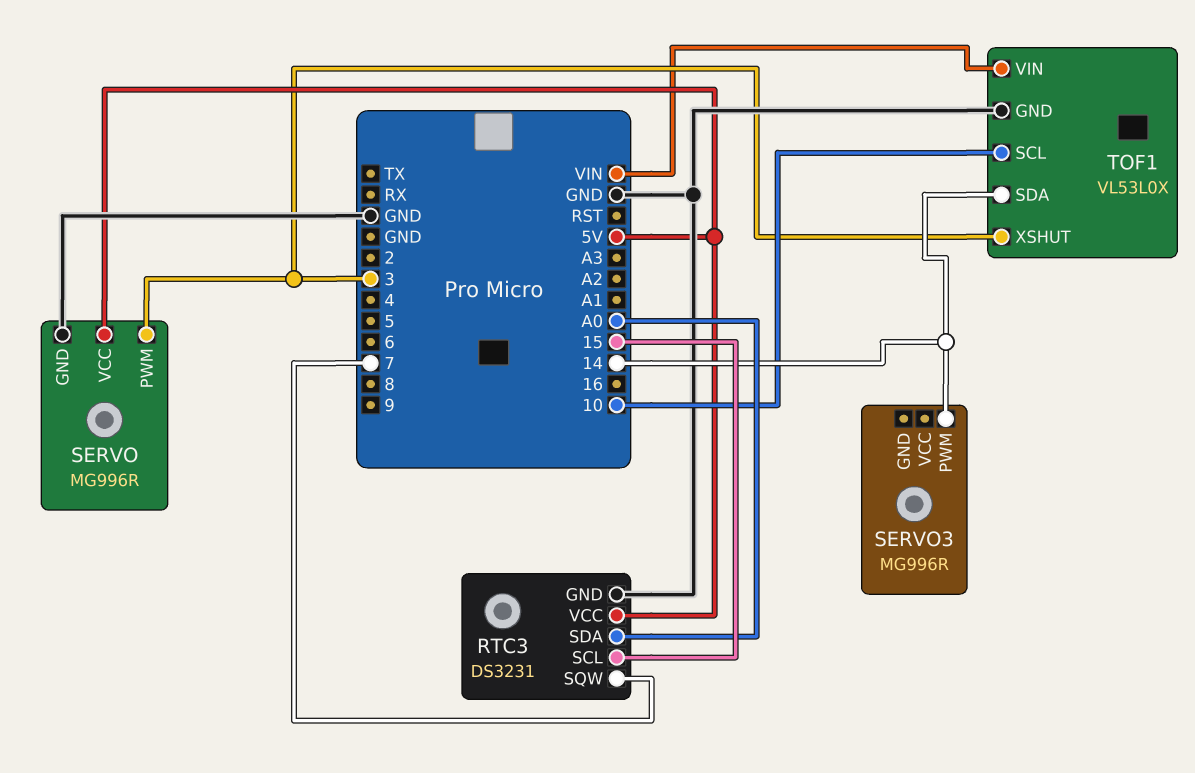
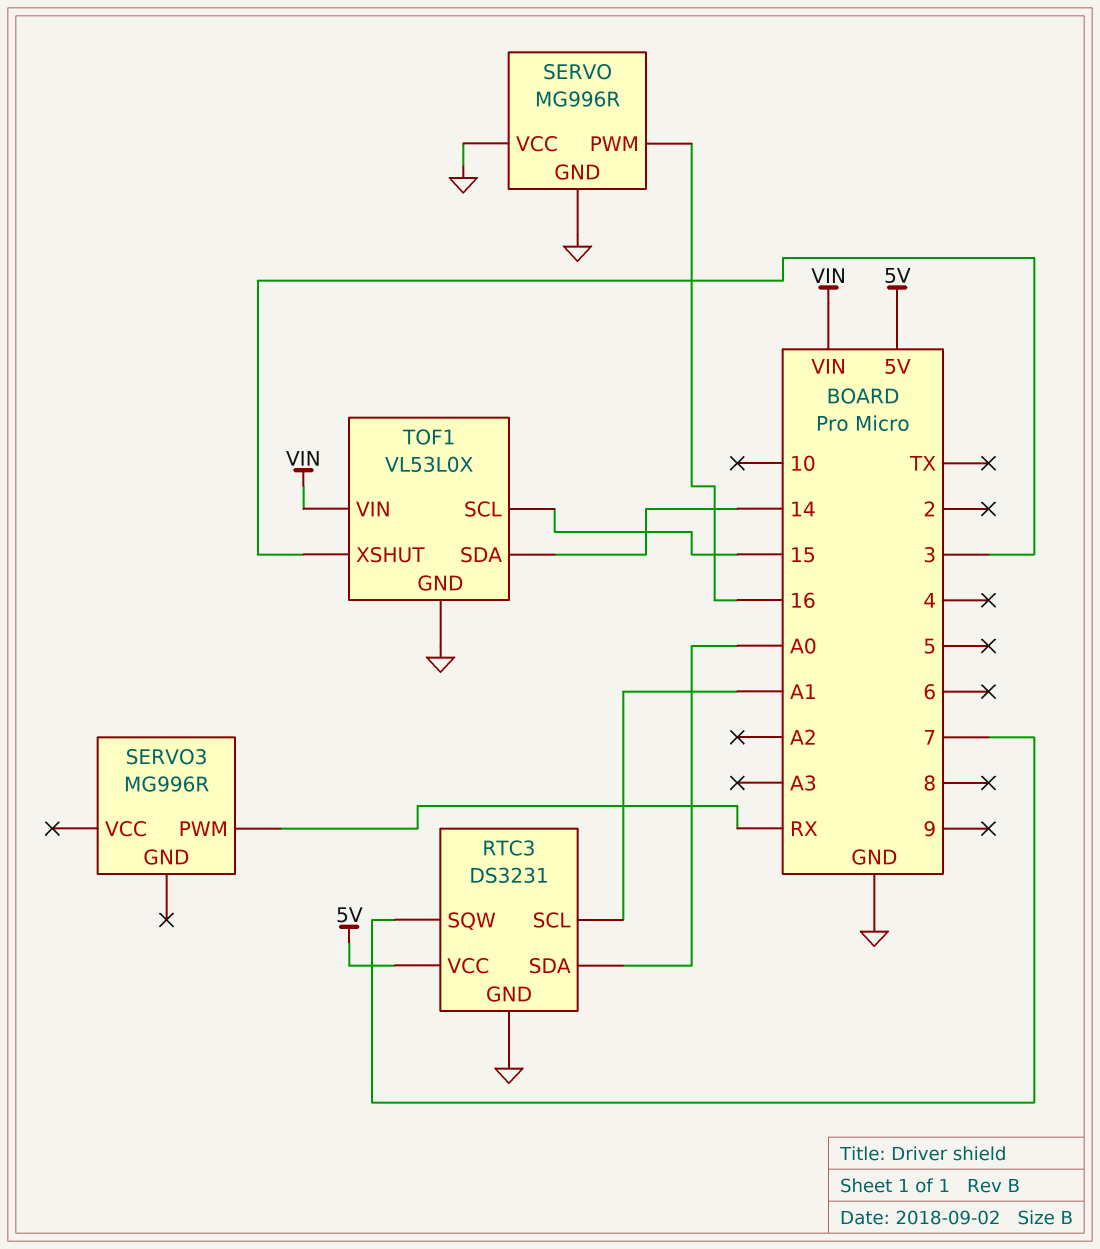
RTC3 pin SCL: 15 -> A1
SERVO pin PWM: 3 -> 16
SERVO pin VCC: 5V -> GND
SERVO3 pin PWM: 14 -> RX
TOF1 pin SCL: 10 -> 15

